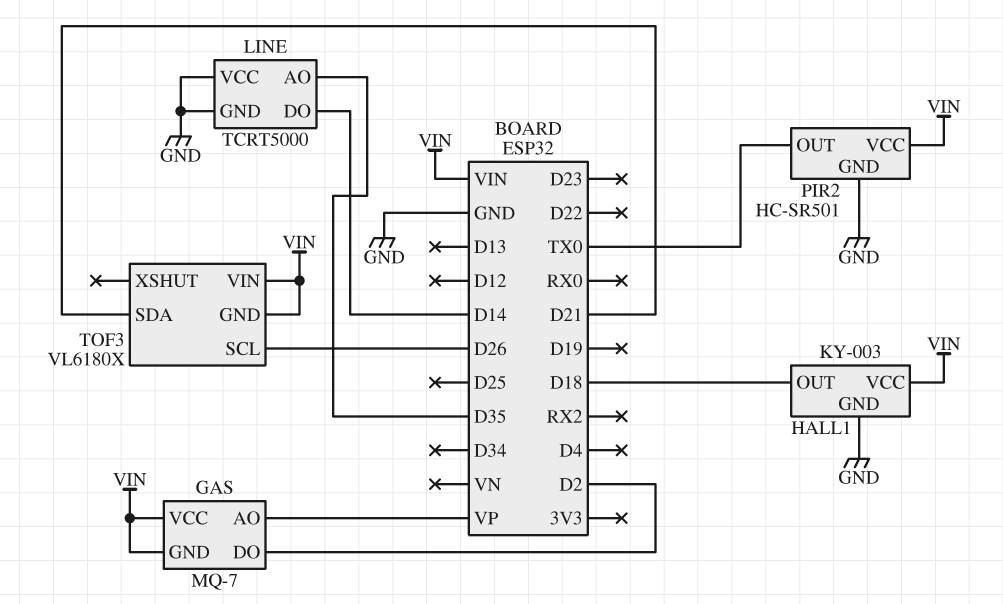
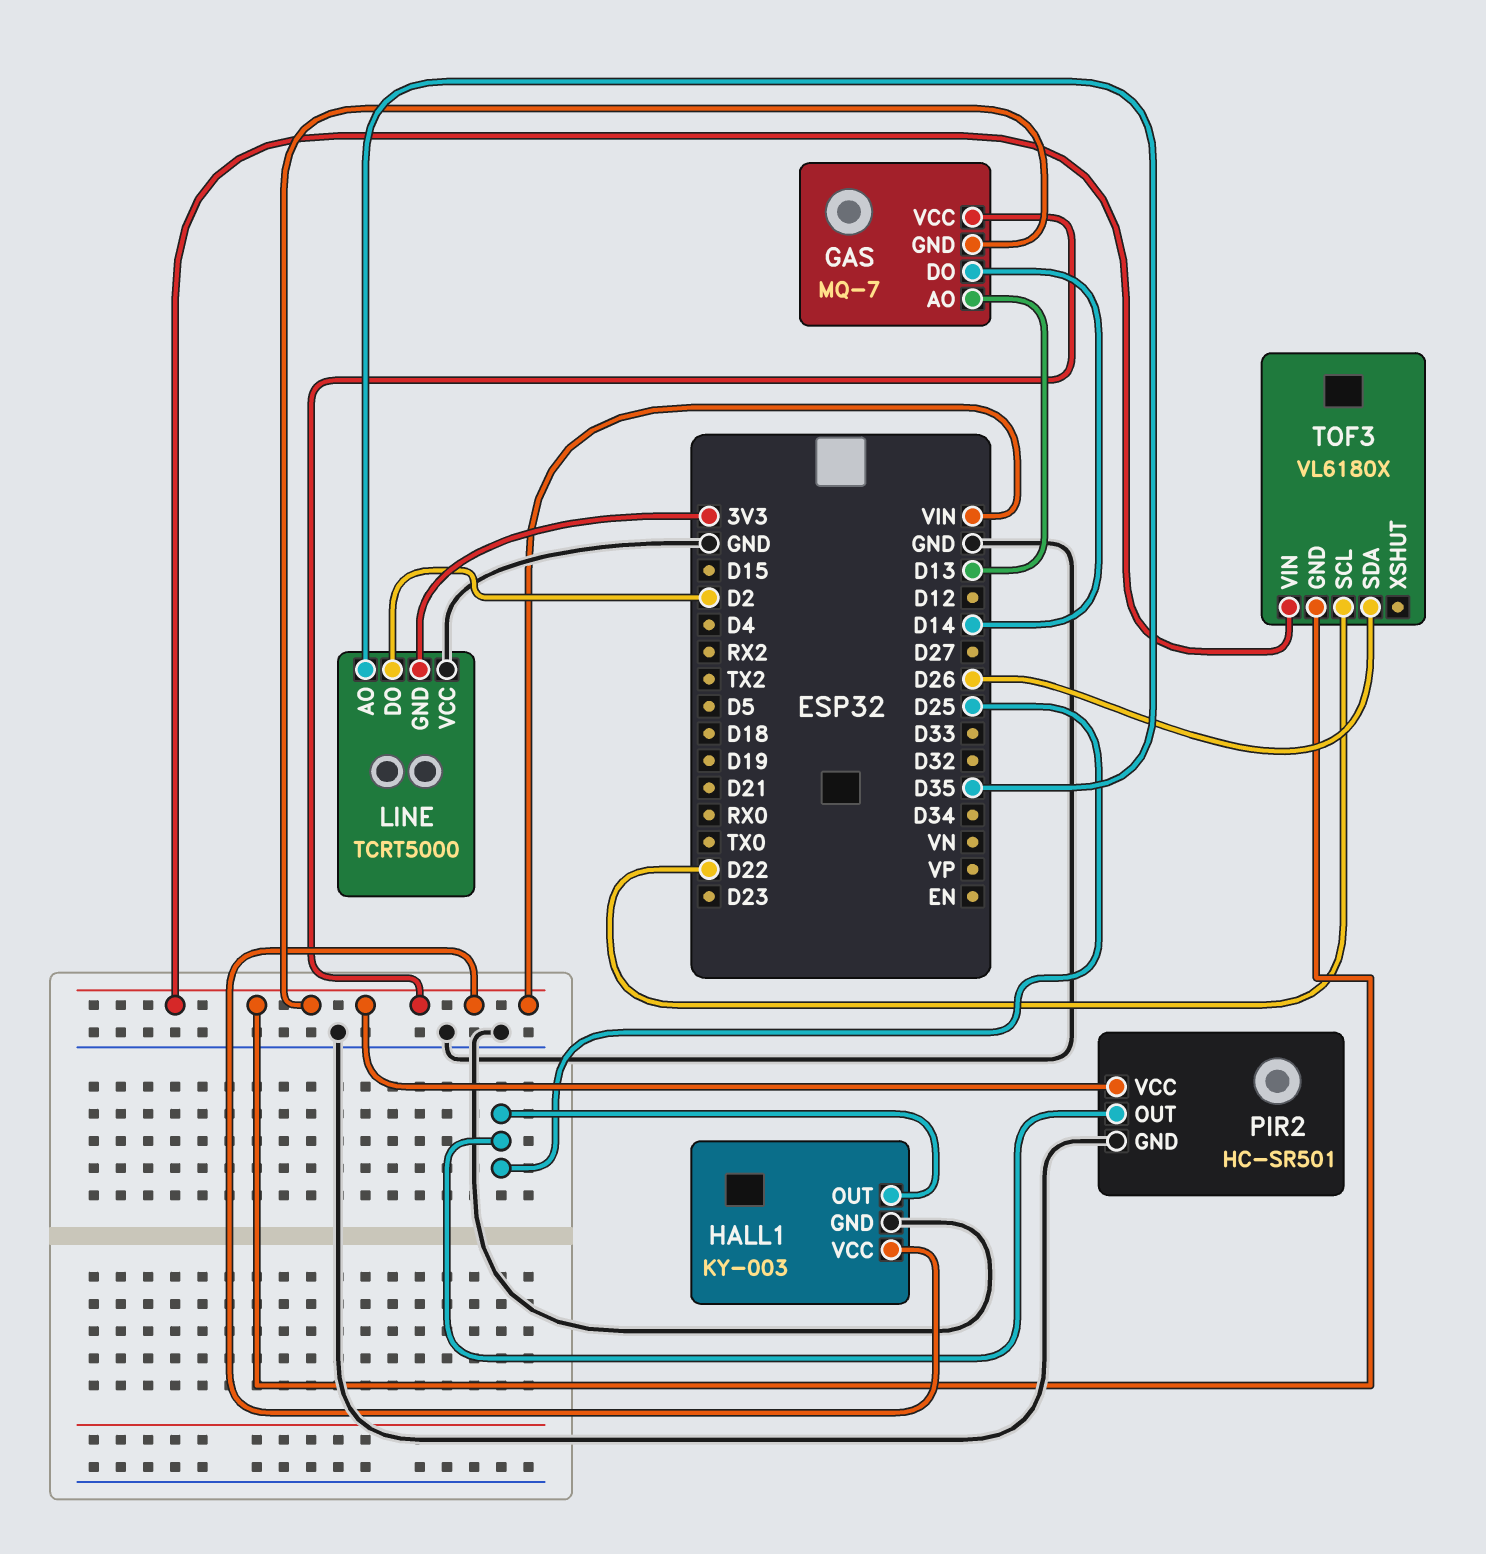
GAS pin AO: VP -> D13
GAS pin DO: D2 -> D14
HALL1 pin OUT: D18 -> D25
LINE pin DO: D14 -> D2
LINE pin GND: GND -> 3V3
PIR2 pin OUT: TX0 -> D25
TOF3 pin SCL: D26 -> D22
TOF3 pin SDA: D21 -> D26

